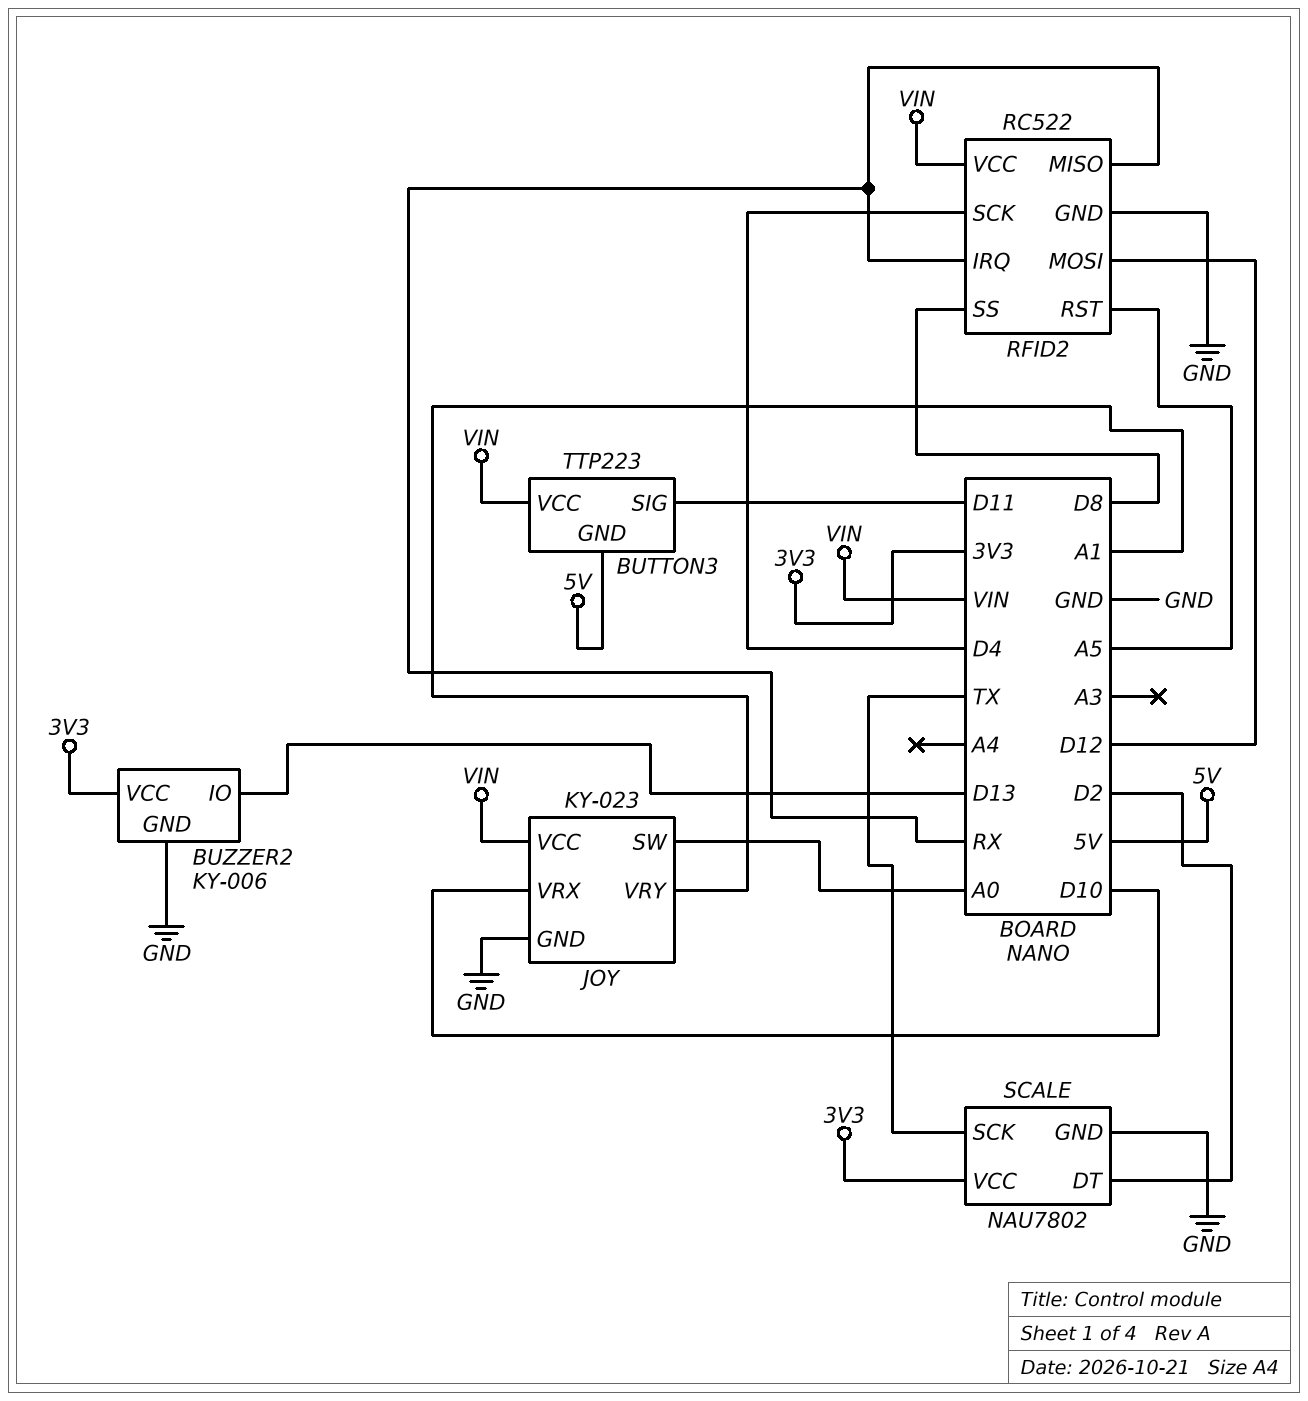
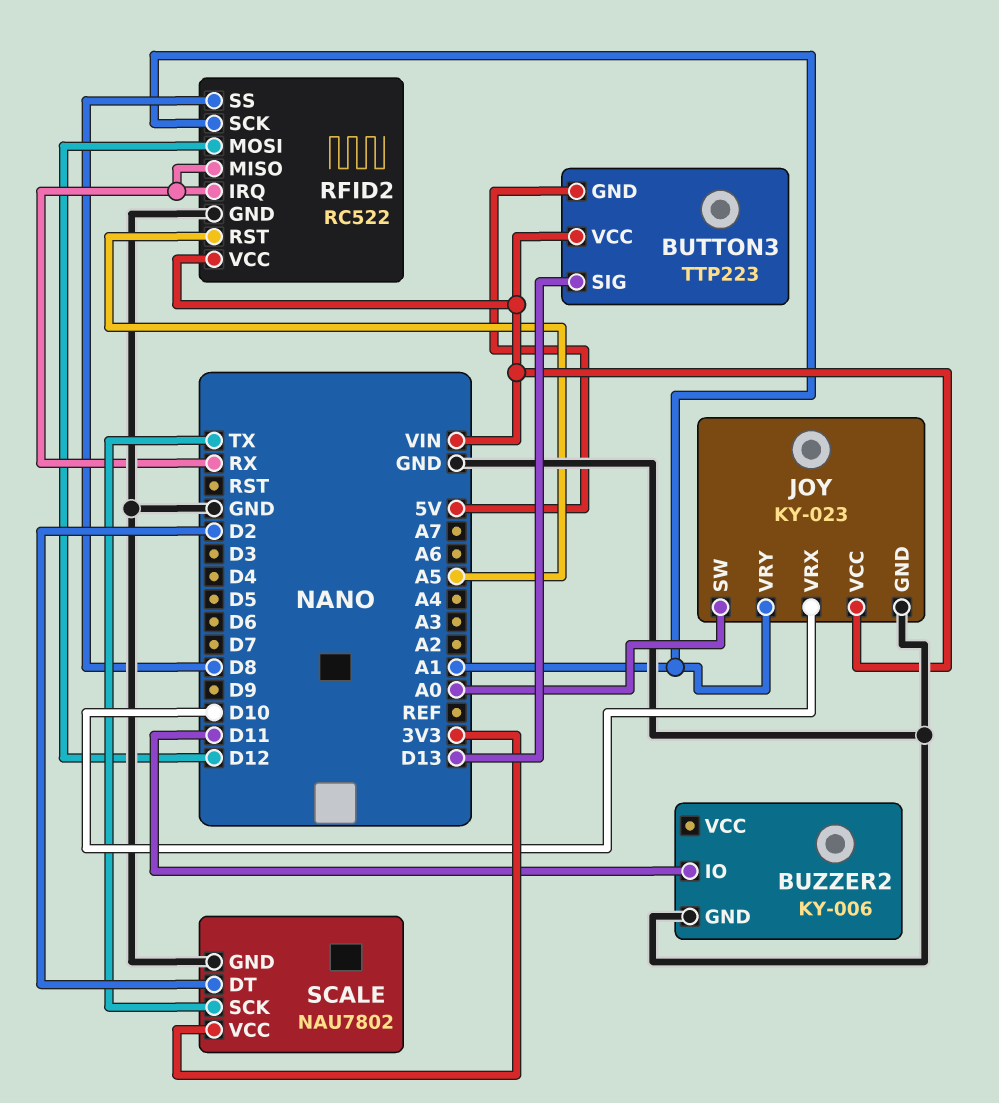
BUTTON3 pin SIG: D11 -> D13
BUZZER2 pin IO: D13 -> D11
BUZZER2 pin VCC: 3V3 -> none
RFID2 pin SCK: D4 -> A1

